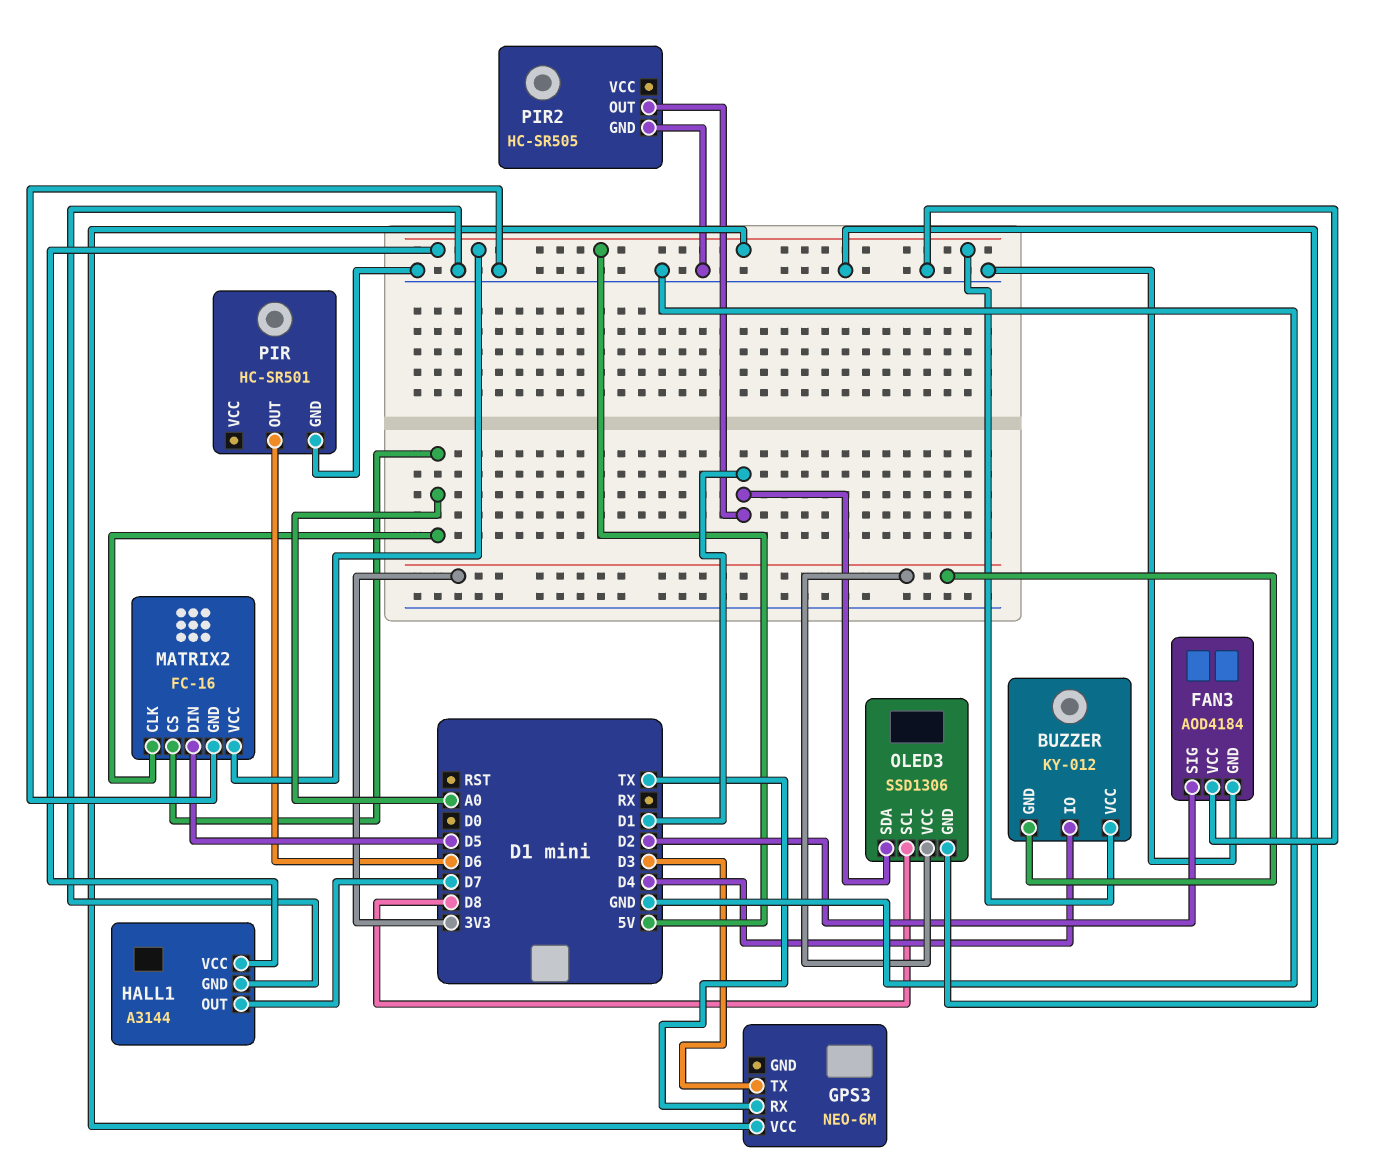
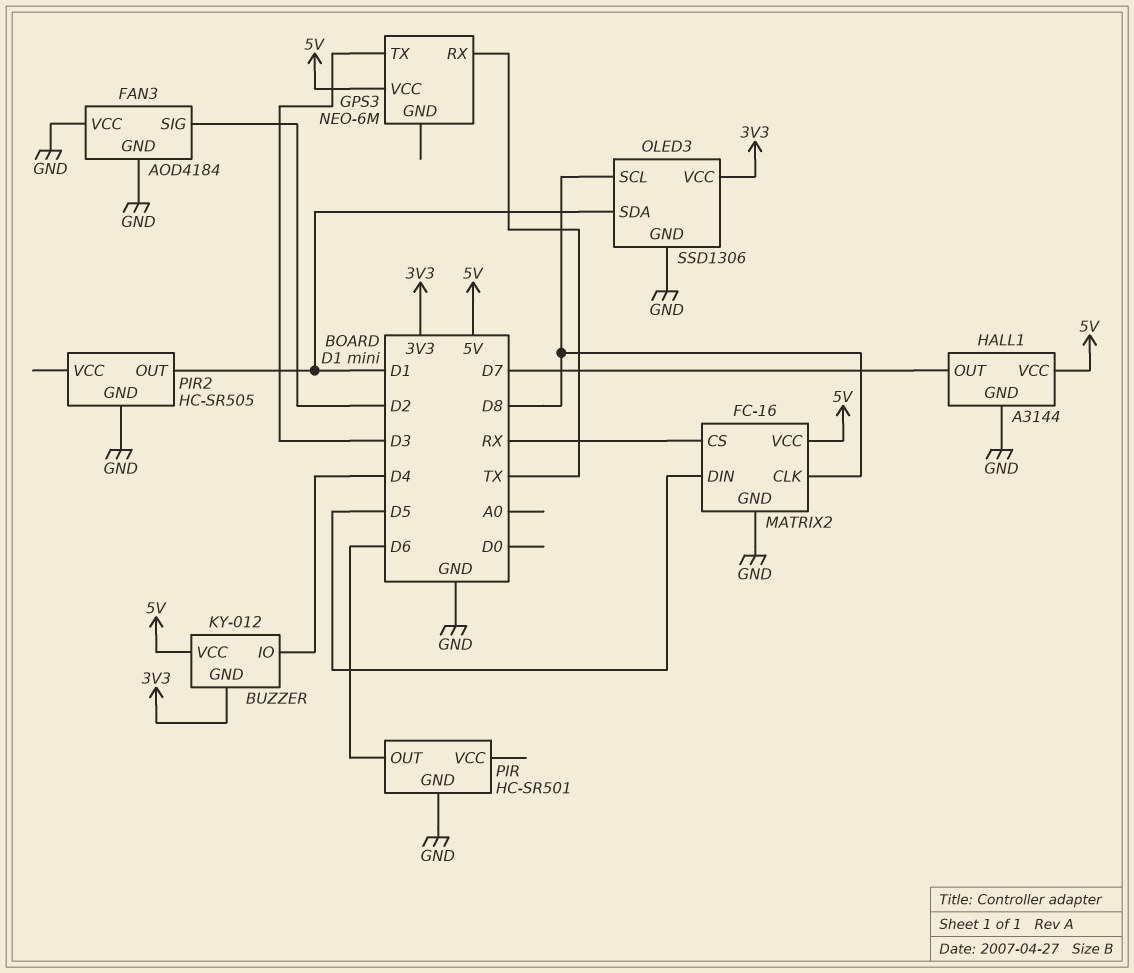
MATRIX2 pin CLK: A0 -> D8
MATRIX2 pin CS: A0 -> RX

